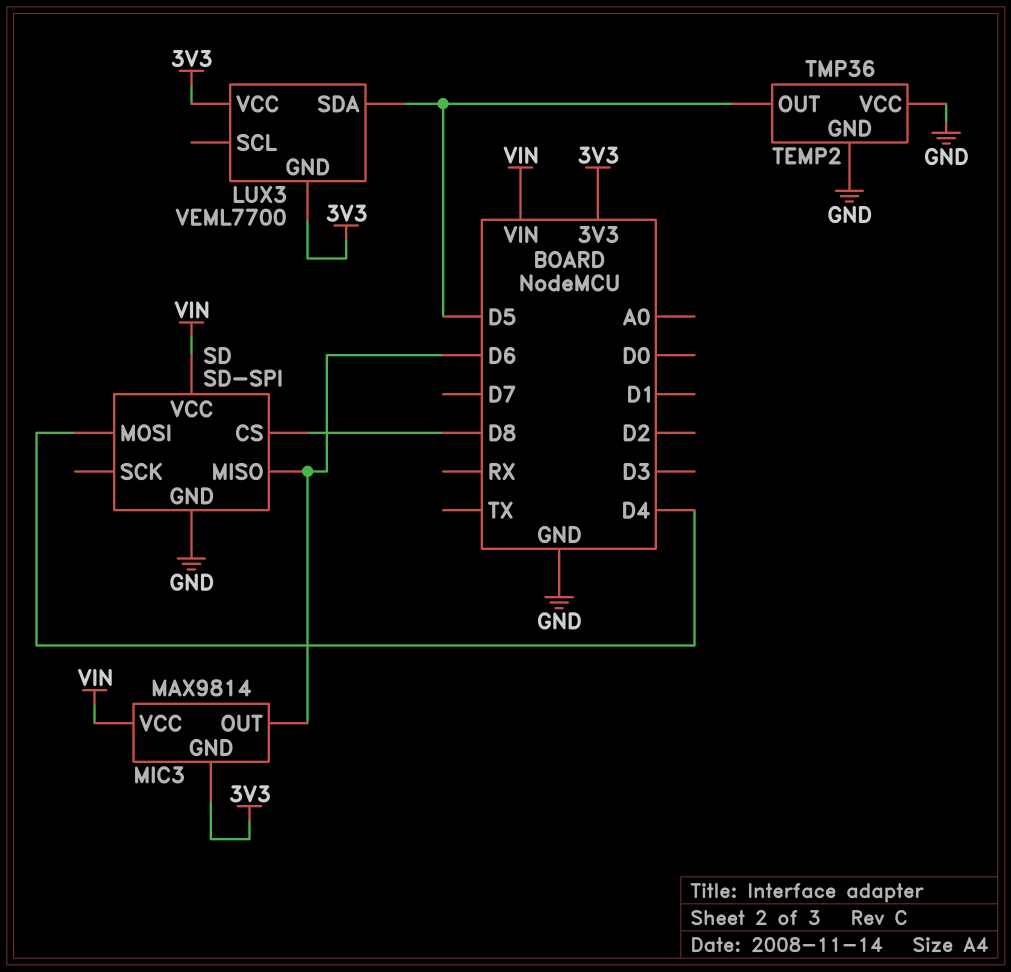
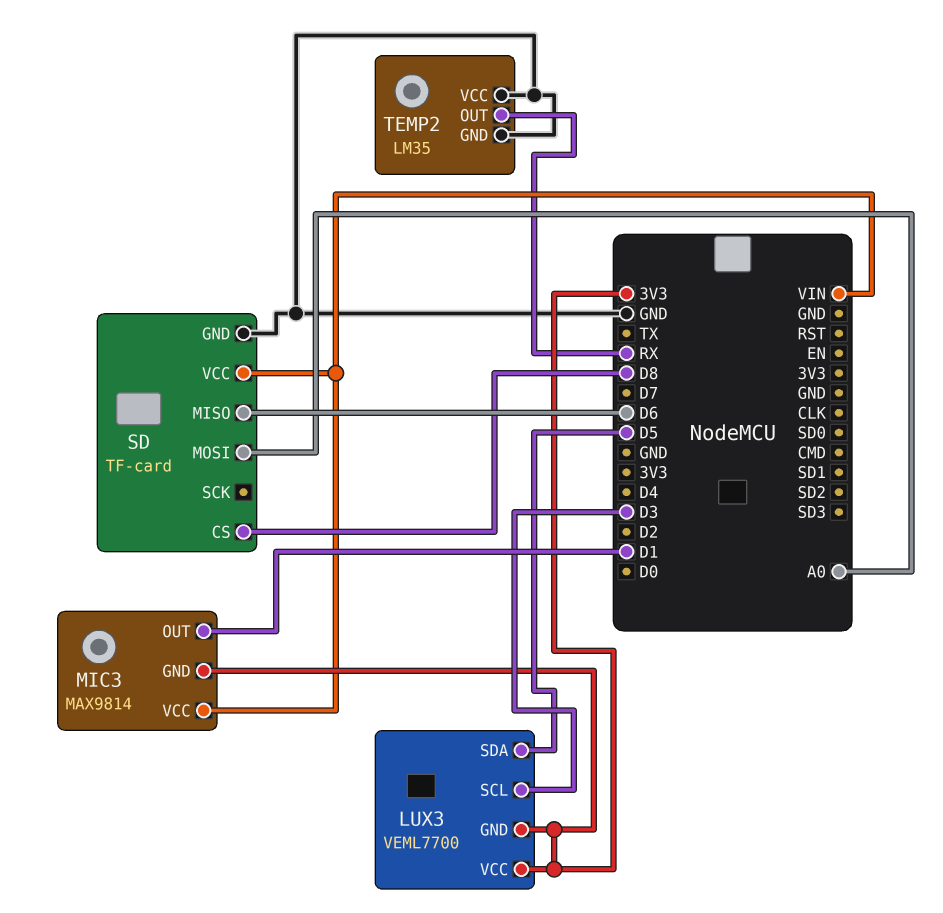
LUX3 pin SCL: none -> D3
MIC3 pin OUT: D6 -> D1
SD: SD-SPI -> TF-card
SD pin MOSI: D4 -> A0
TEMP2: TMP36 -> LM35
TEMP2 pin OUT: D5 -> RX

